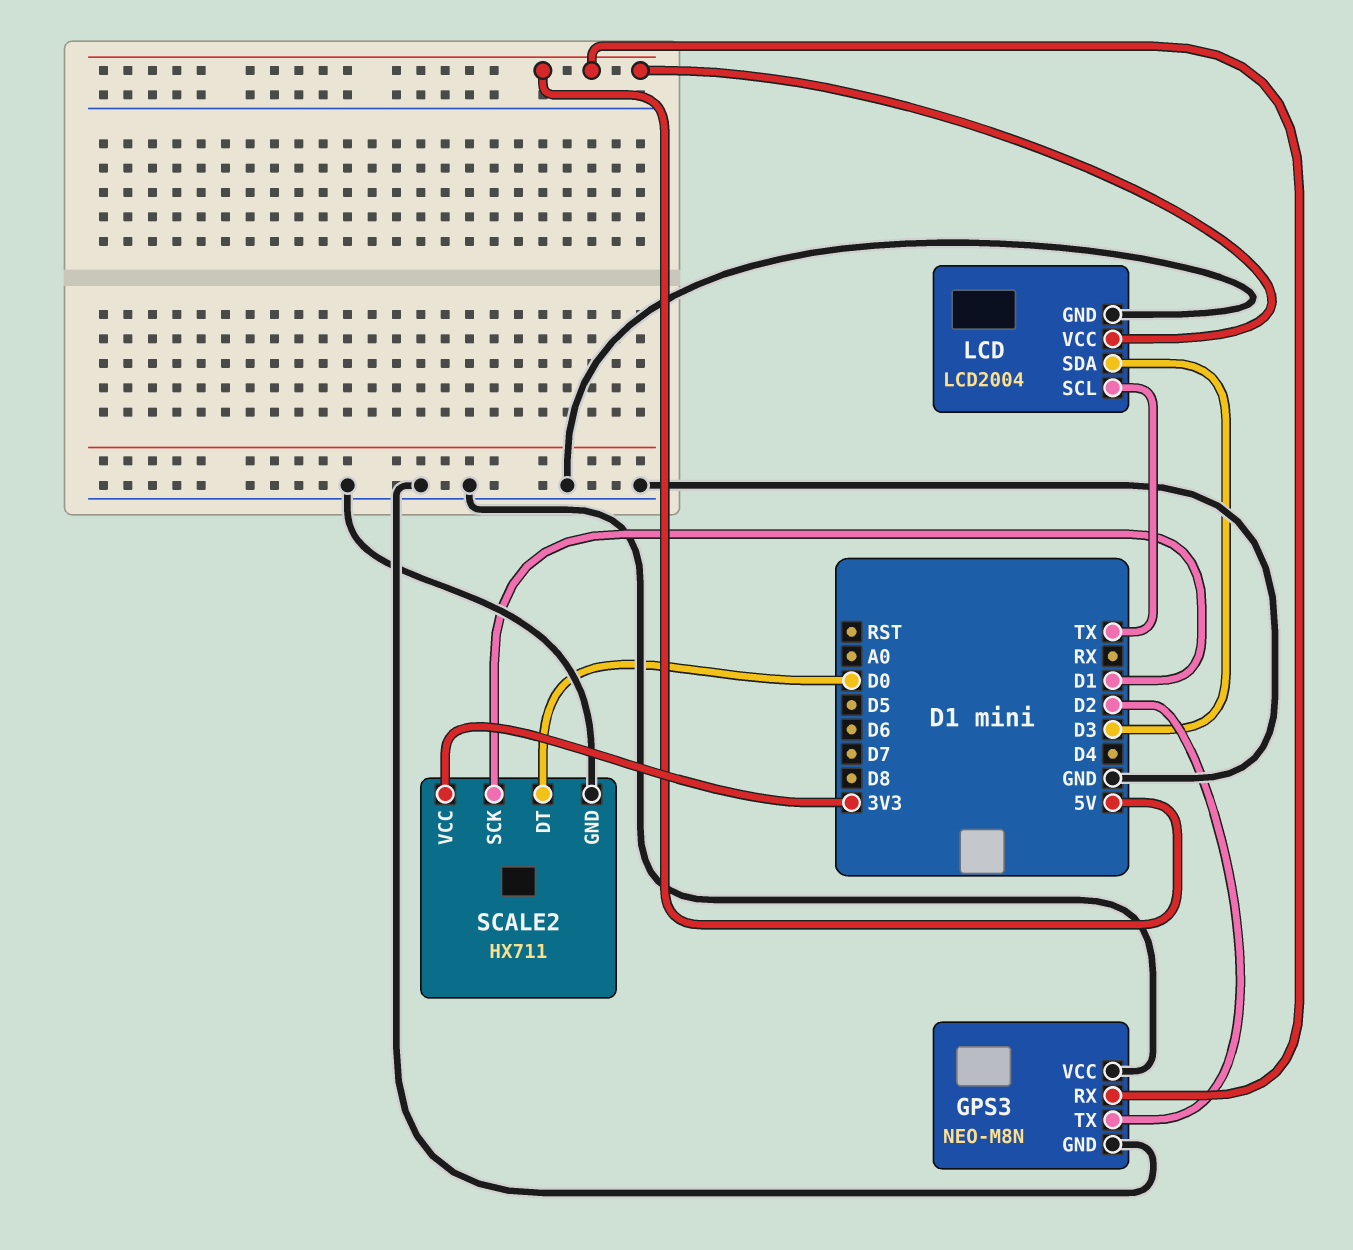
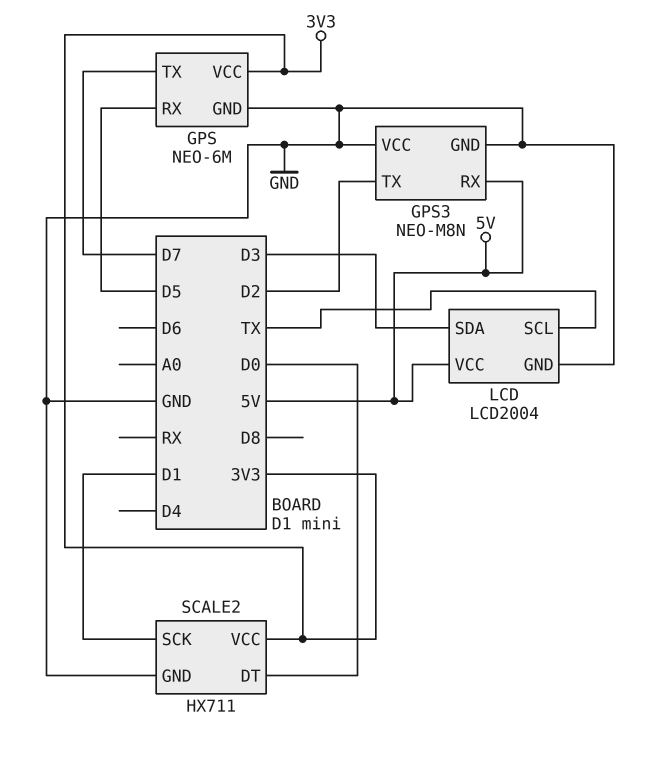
GPS: none -> NEO-6M
GPS pin GND: none -> GND
GPS pin RX: none -> D5
GPS pin TX: none -> D7
GPS pin VCC: none -> 3V3

